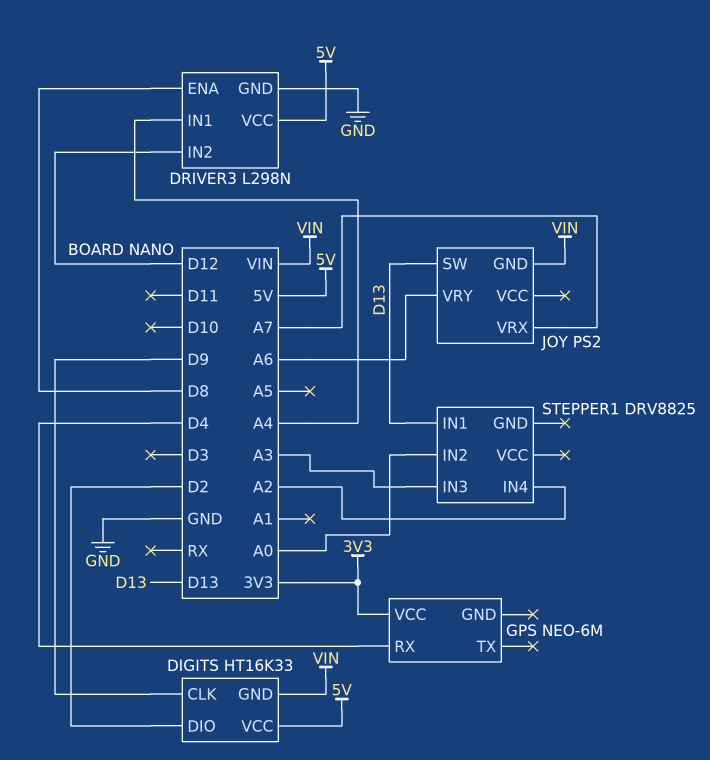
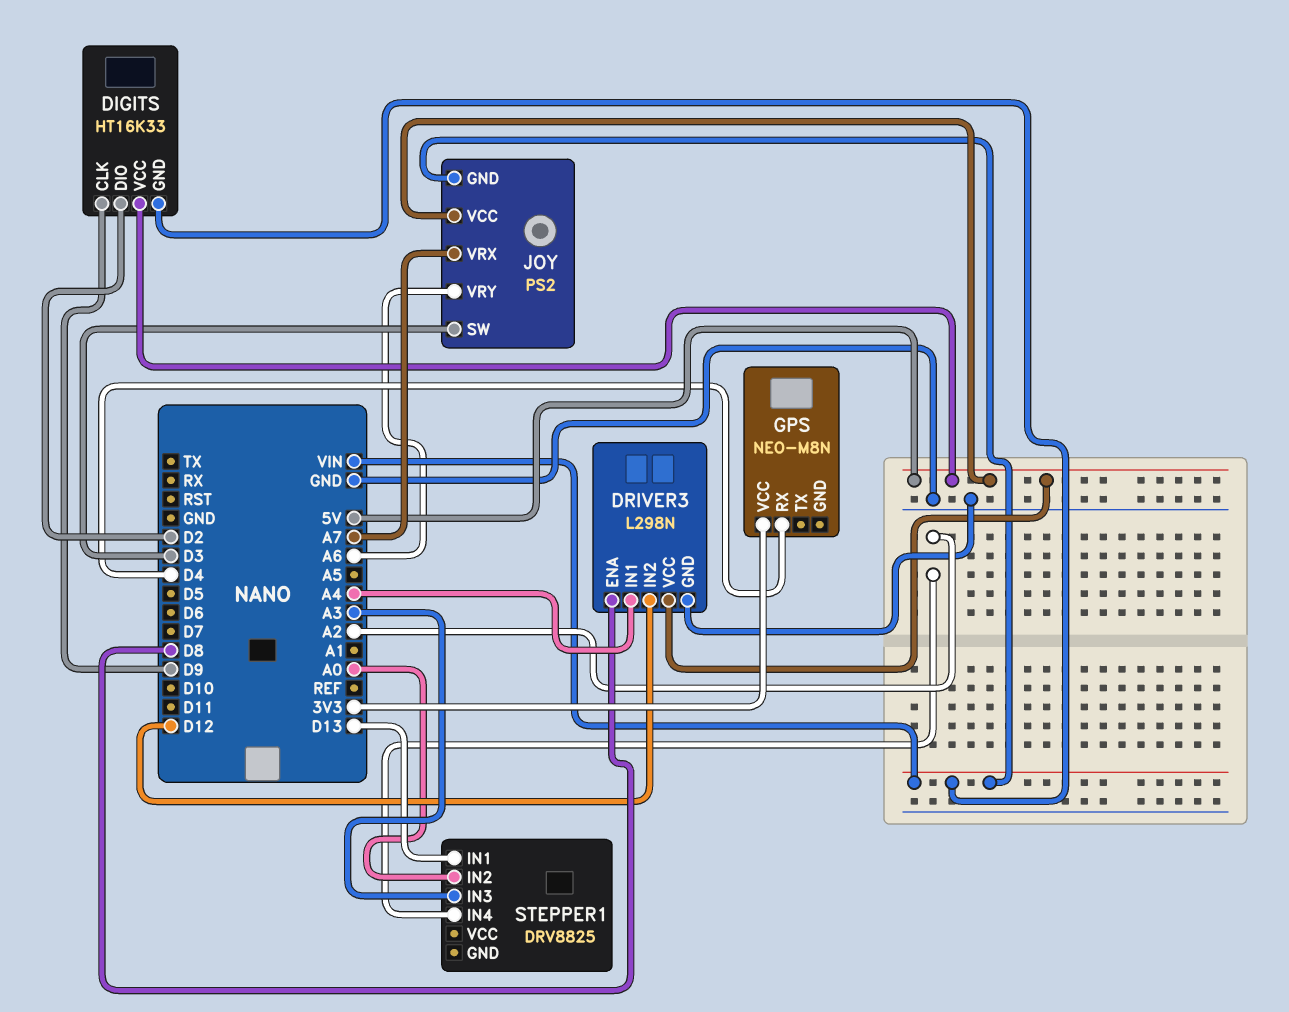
GPS: NEO-6M -> NEO-M8N
JOY pin SW: D13 -> D3
JOY pin VCC: none -> 5V

